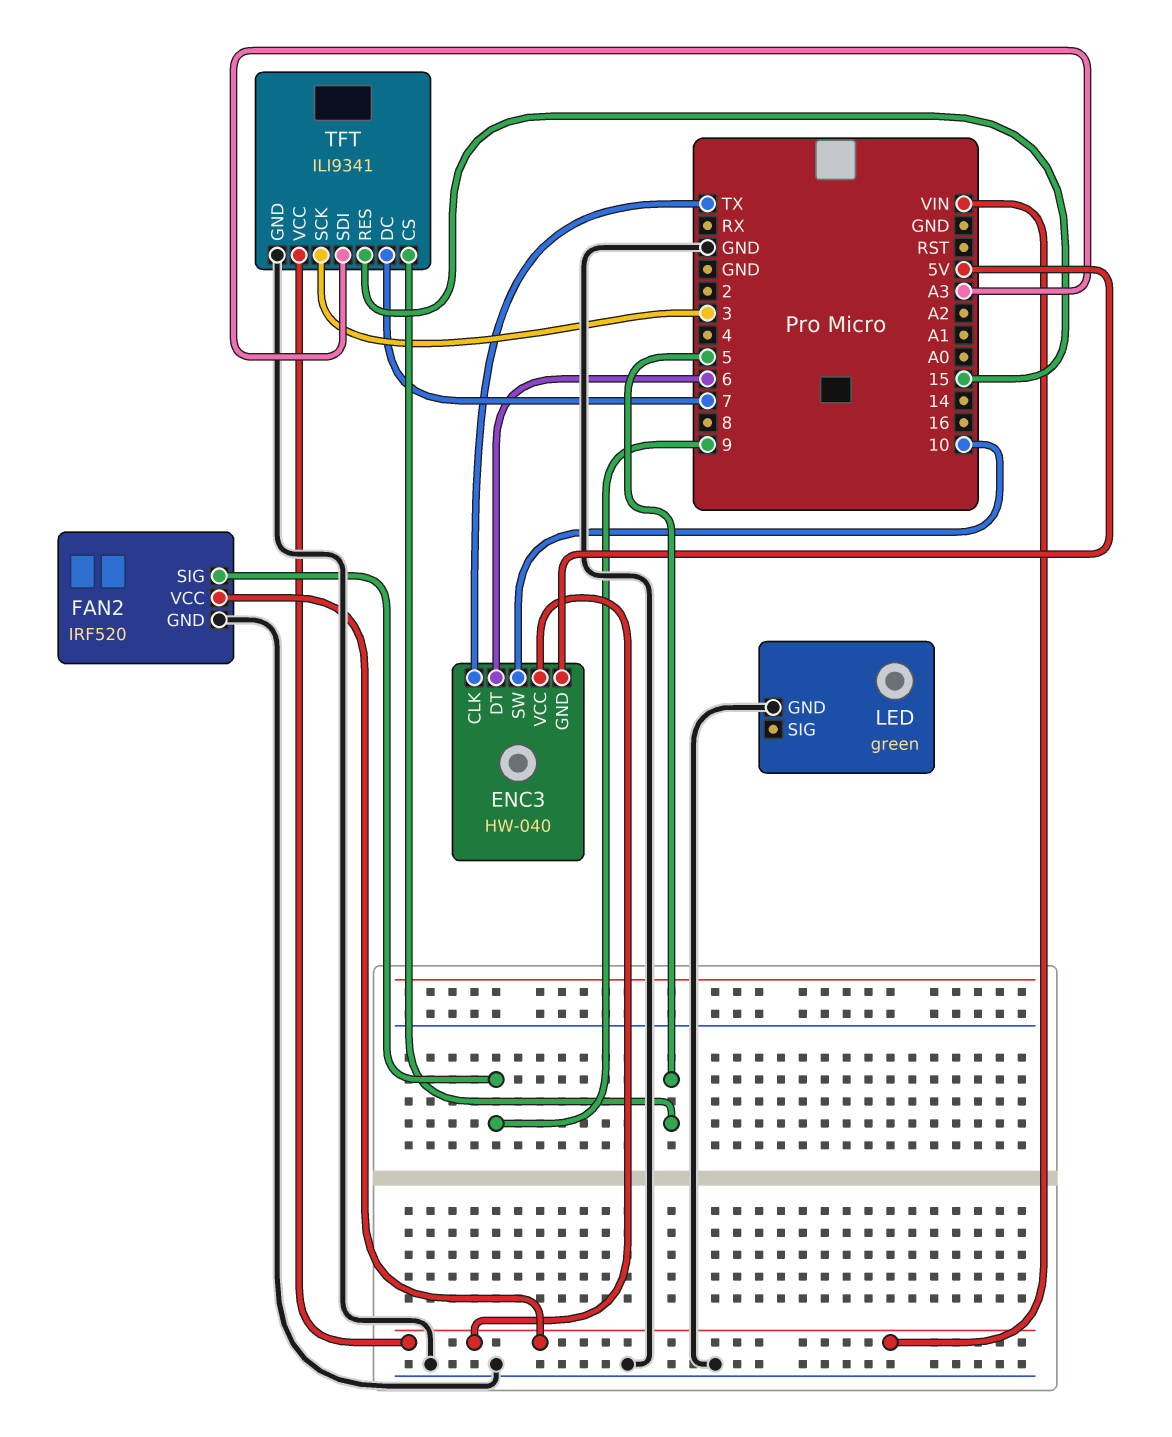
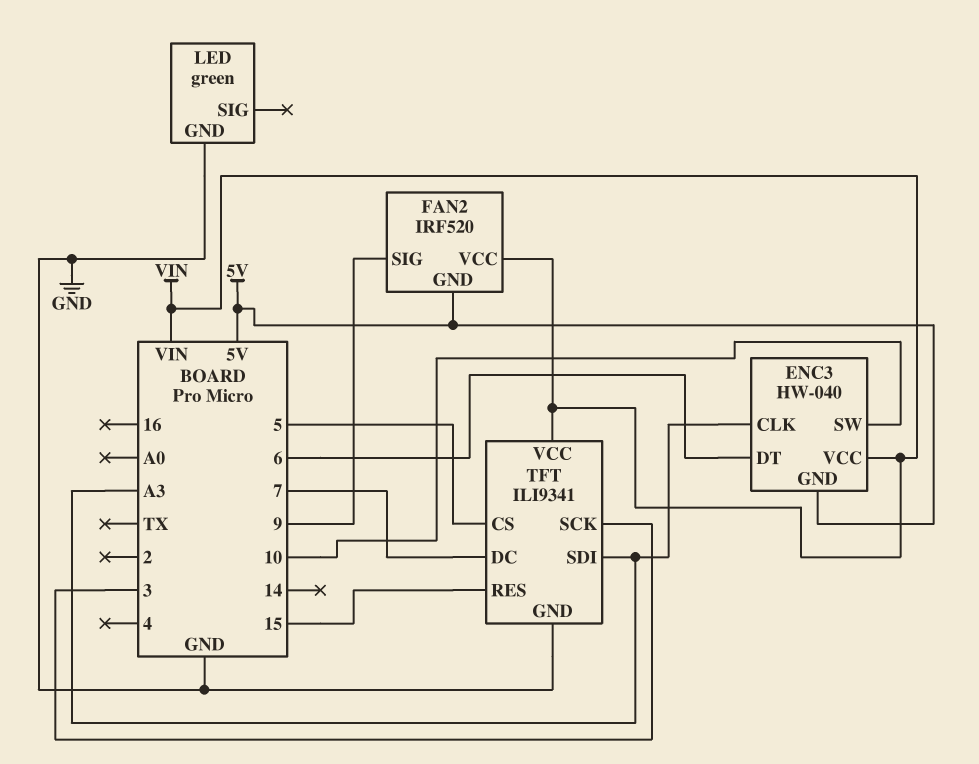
ENC3 pin CLK: TX -> A3
FAN2 pin GND: GND -> 5V

